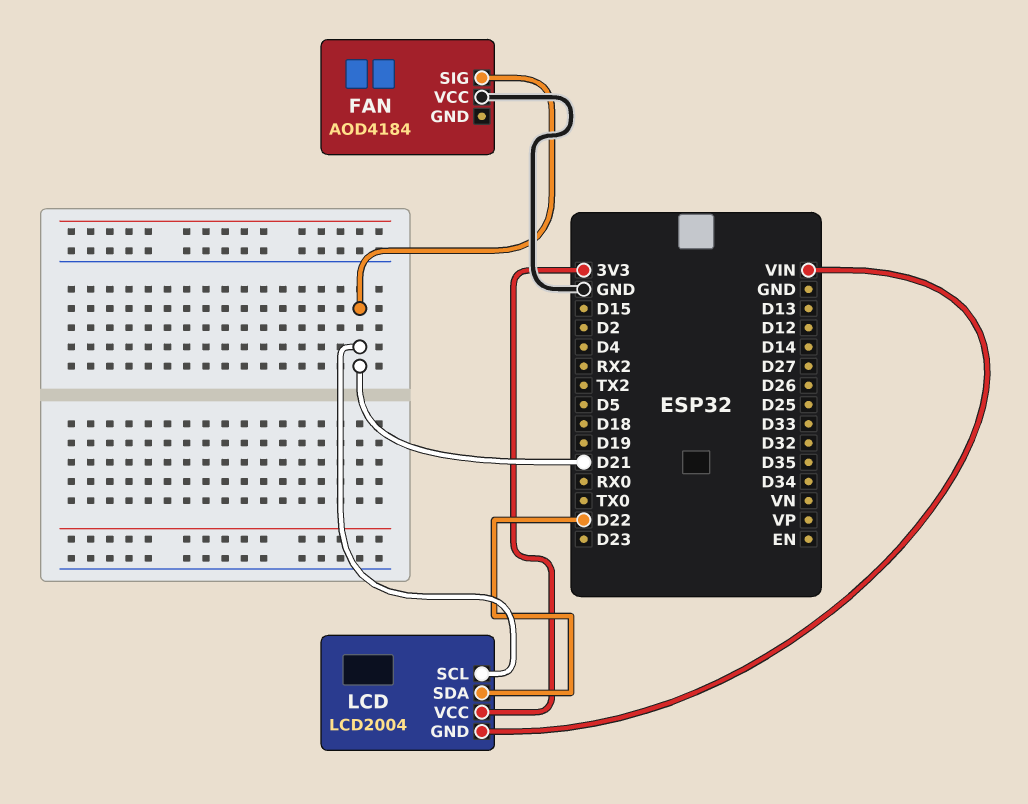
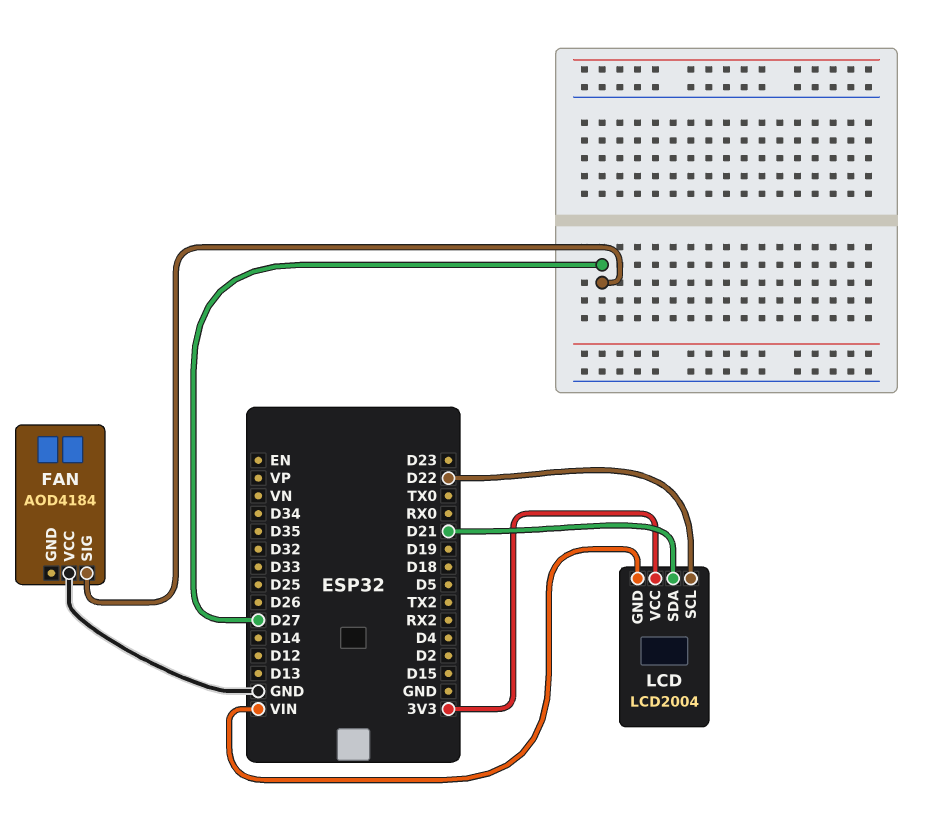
FAN pin SIG: D21 -> D27
LCD pin SCL: D21 -> D22
LCD pin SDA: D22 -> D21

